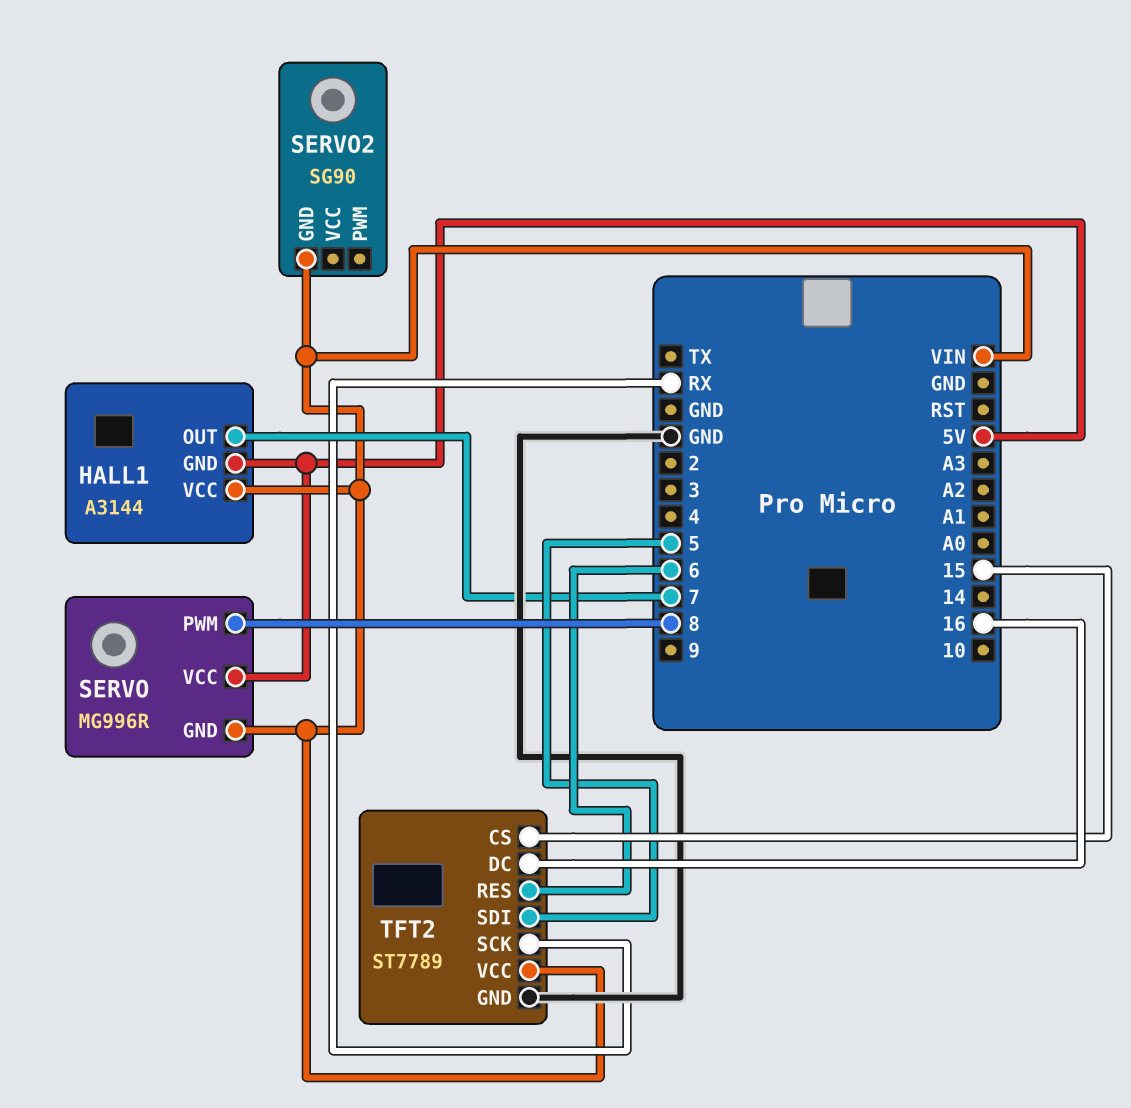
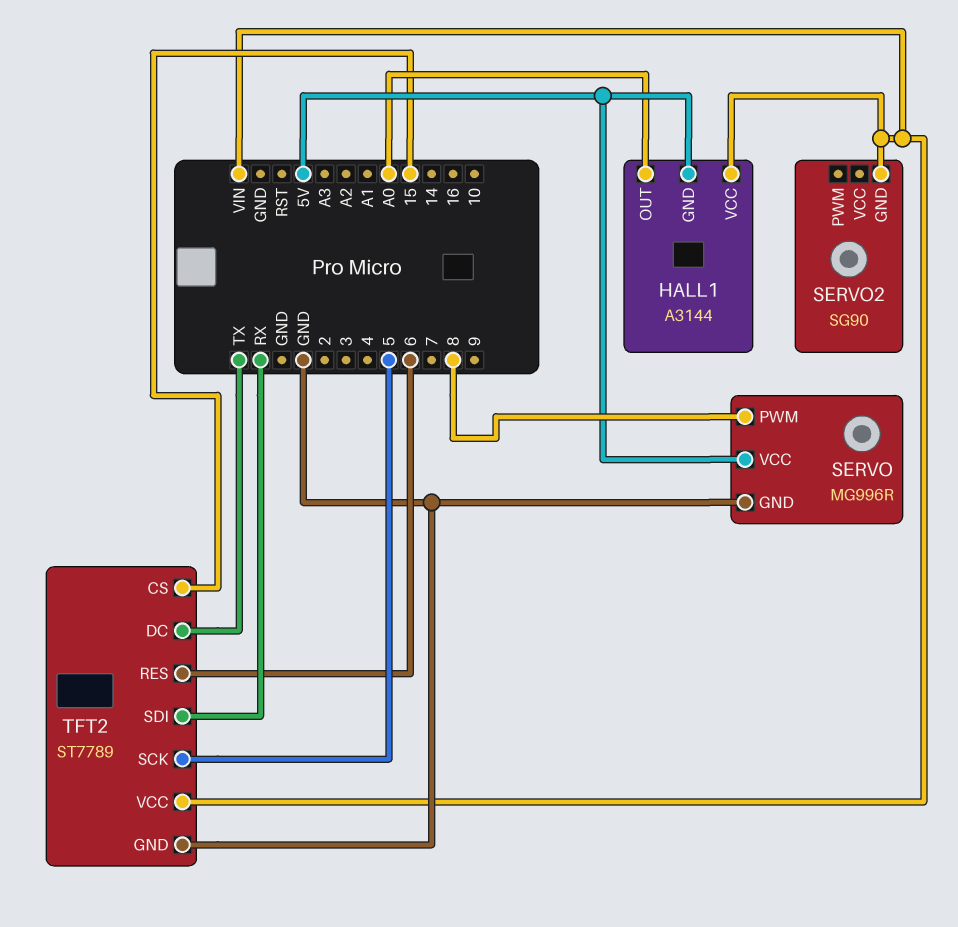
HALL1 pin OUT: 7 -> A0
SERVO pin GND: VIN -> GND
TFT2 pin DC: 16 -> TX
TFT2 pin SCK: RX -> 5
TFT2 pin SDI: 5 -> RX

